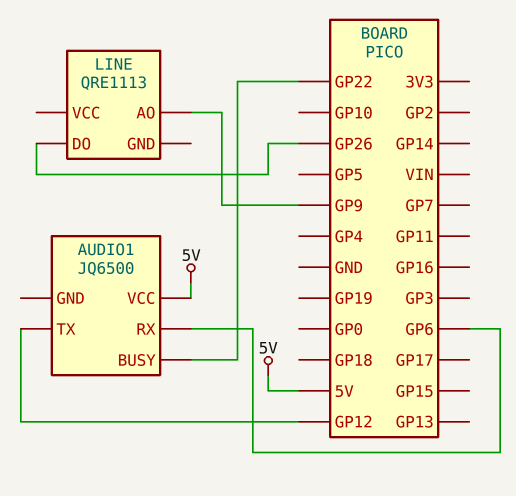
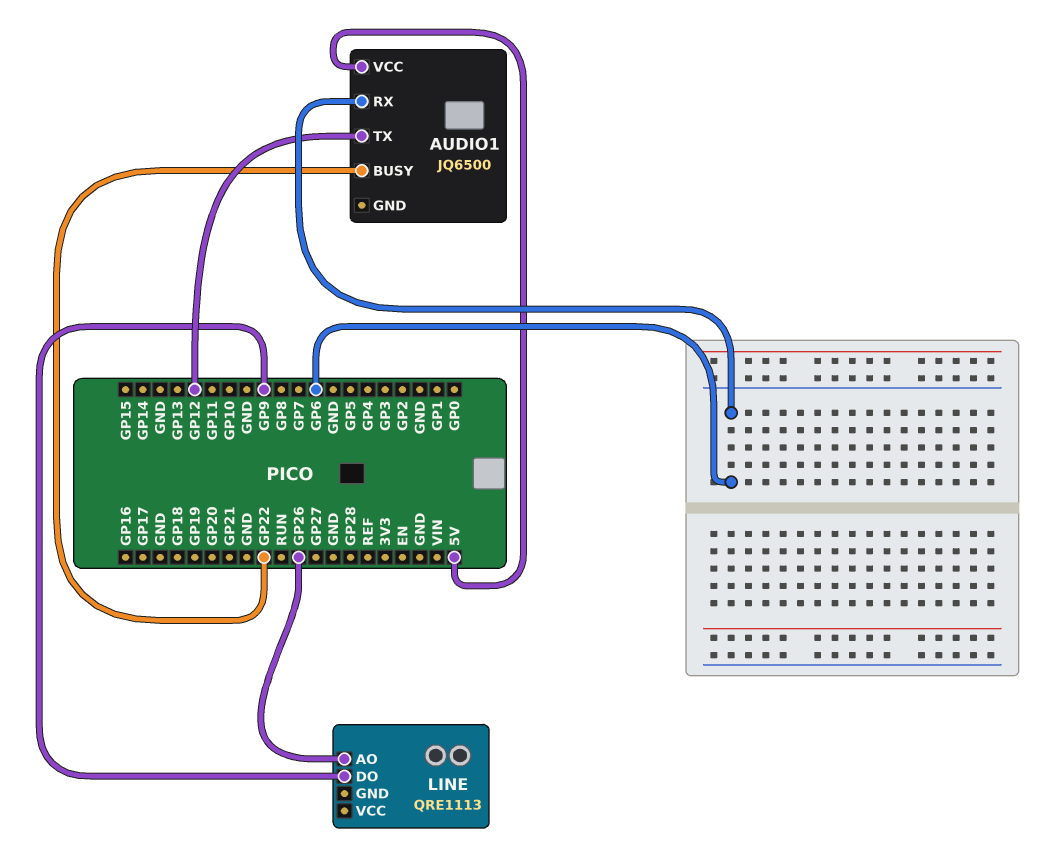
LINE pin AO: GP9 -> GP26
LINE pin DO: GP26 -> GP9

